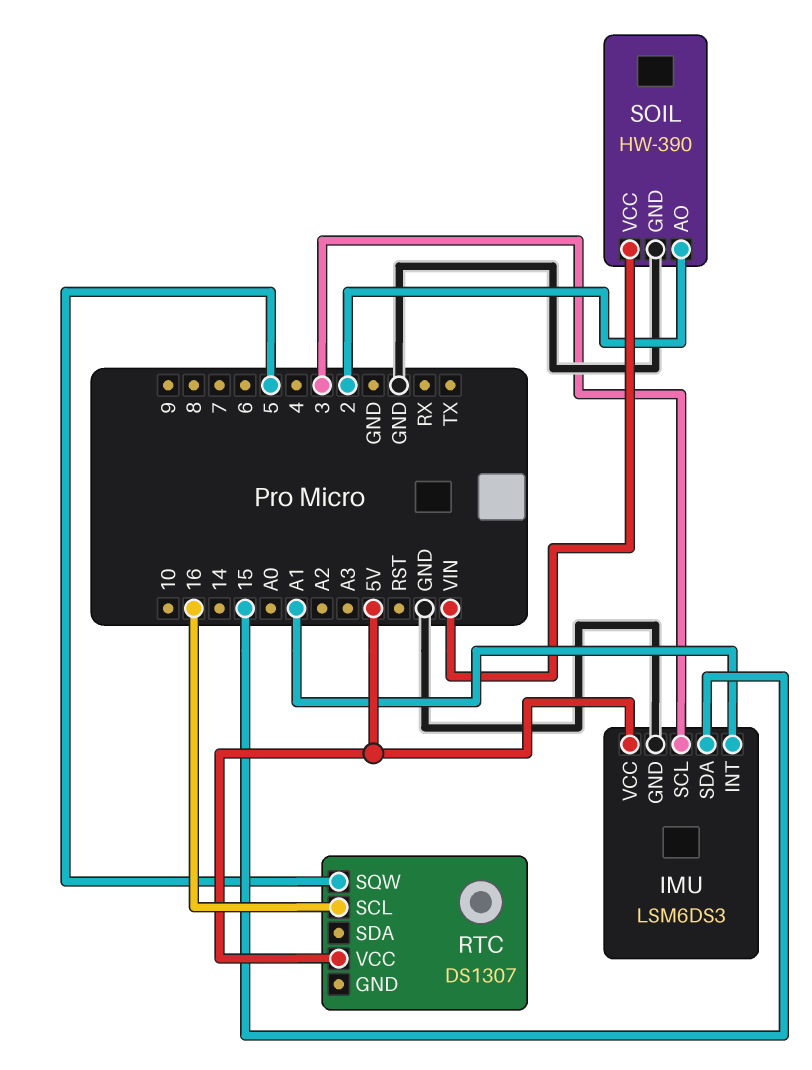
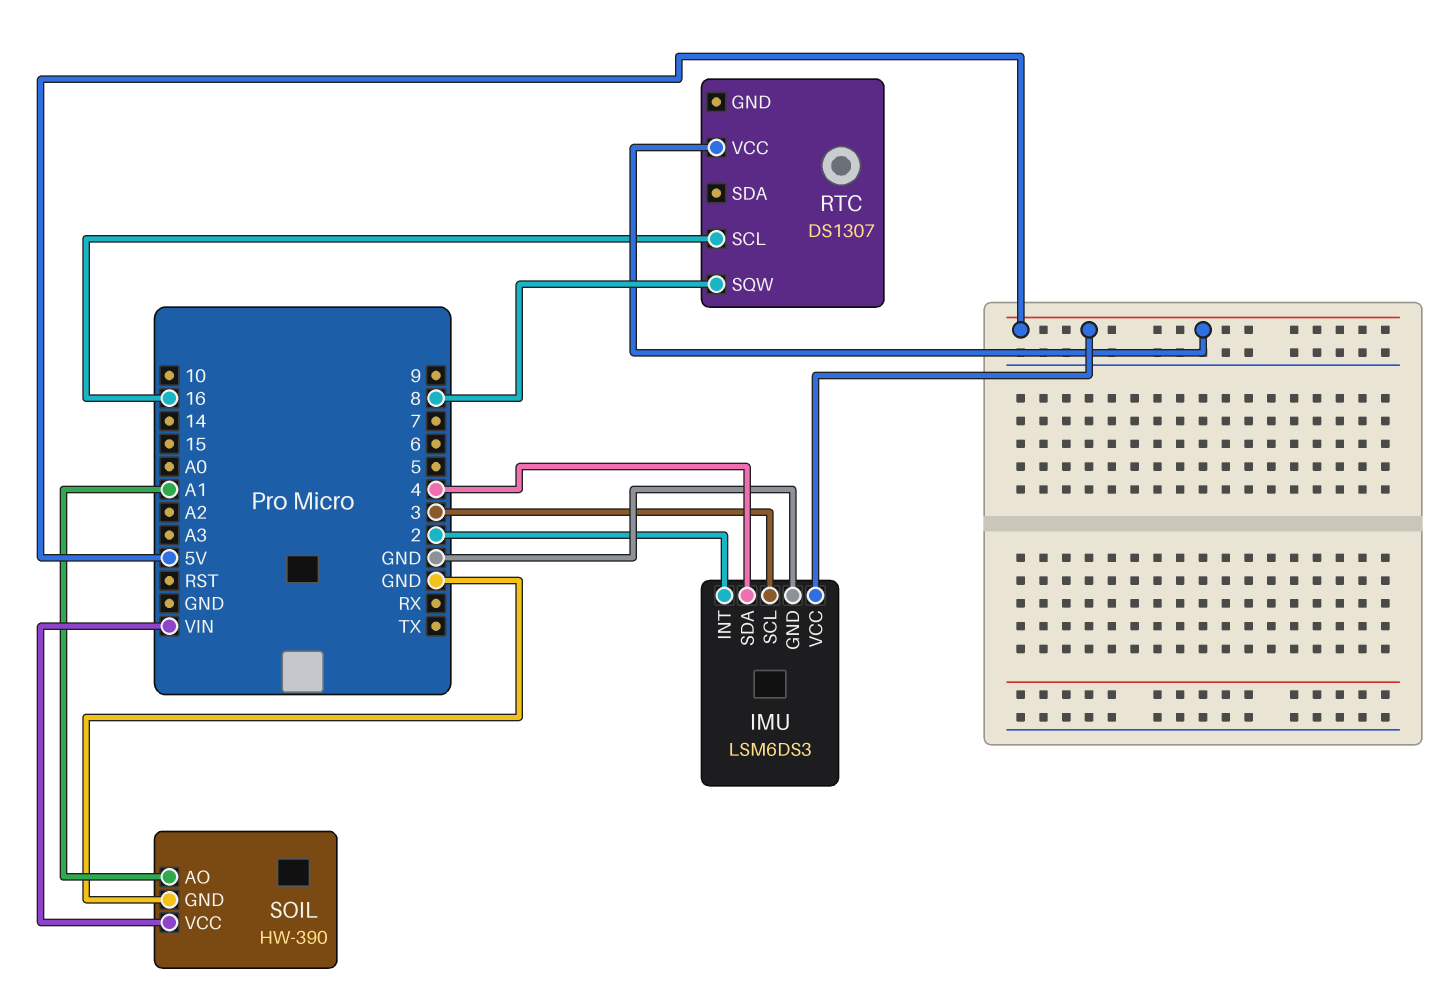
IMU pin INT: A1 -> 2
IMU pin SDA: 15 -> 4
RTC pin SQW: 5 -> 8
SOIL pin AO: 2 -> A1

